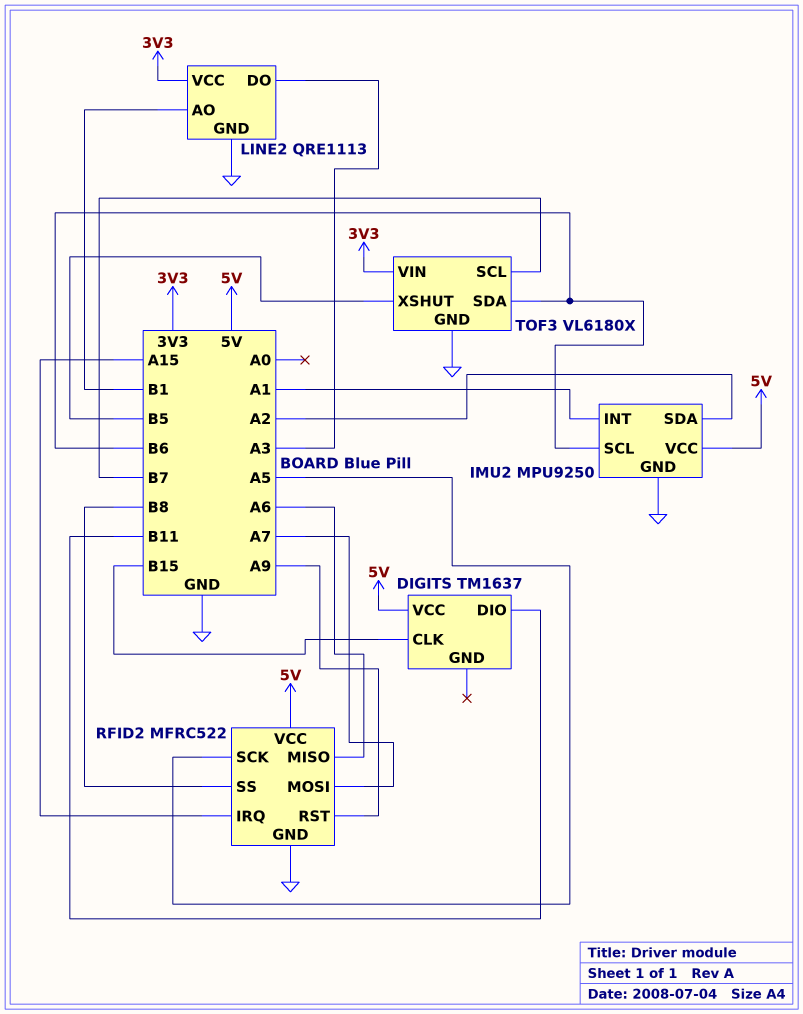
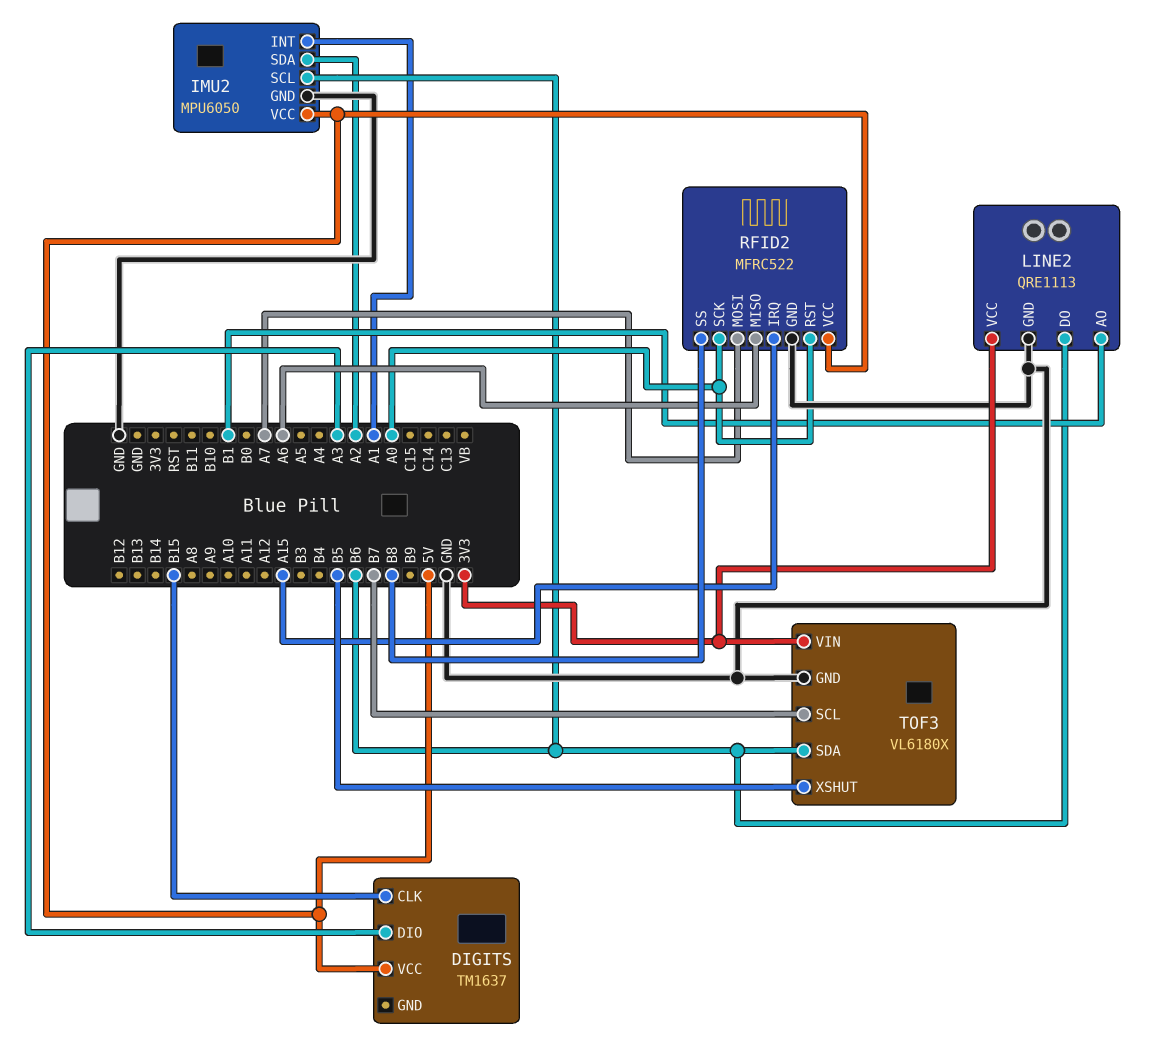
DIGITS pin DIO: B11 -> A3
IMU2: MPU9250 -> MPU6050
LINE2 pin DO: A3 -> B6
RFID2 pin RST: A9 -> A0
RFID2 pin SCK: A5 -> A0

